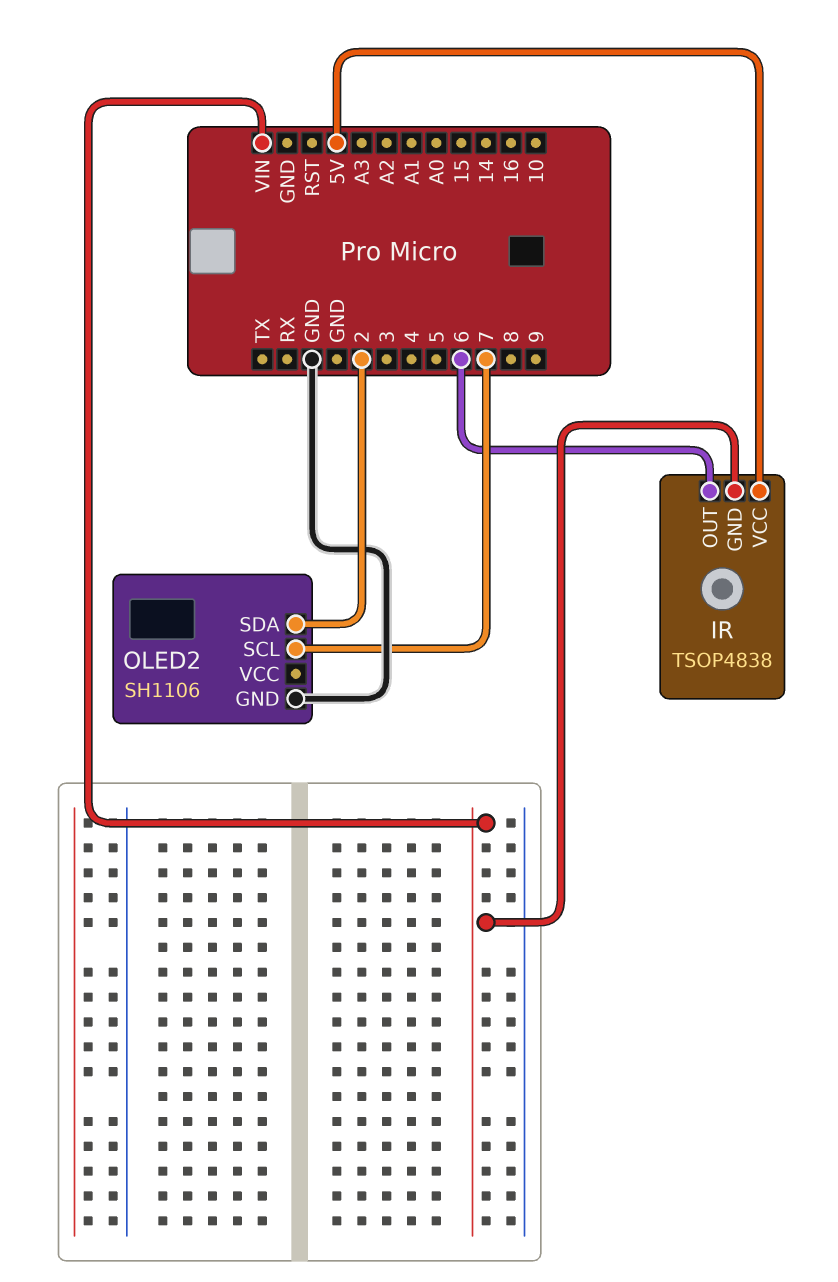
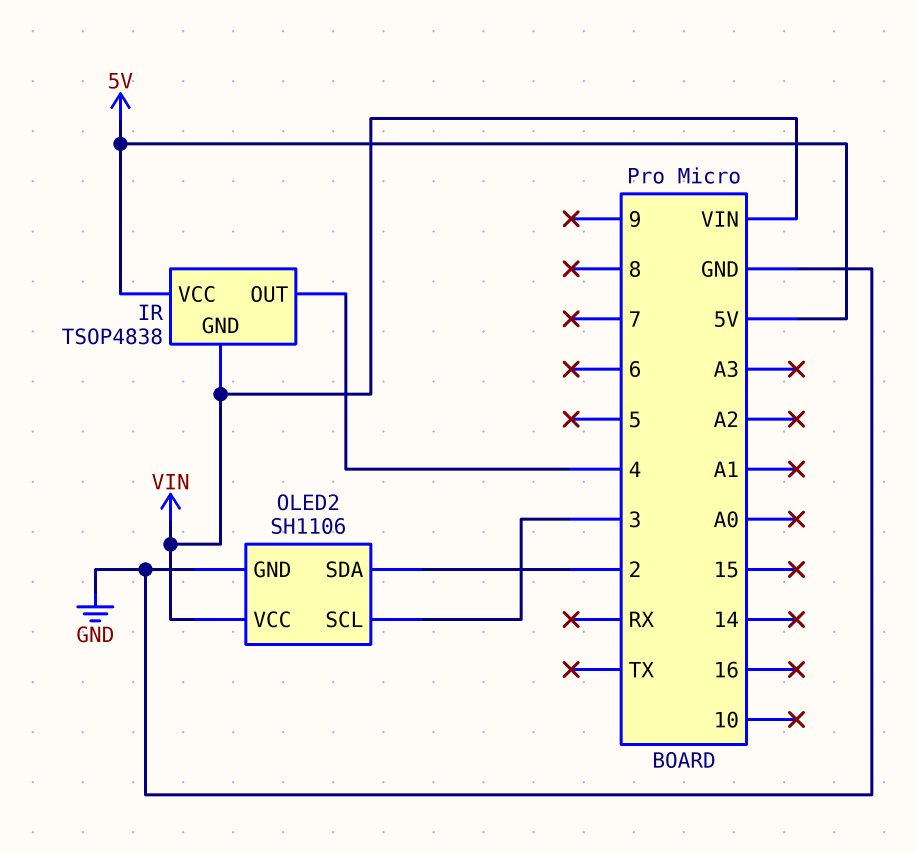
IR pin OUT: 6 -> 4
OLED2 pin SCL: 7 -> 3
OLED2 pin VCC: none -> VIN

